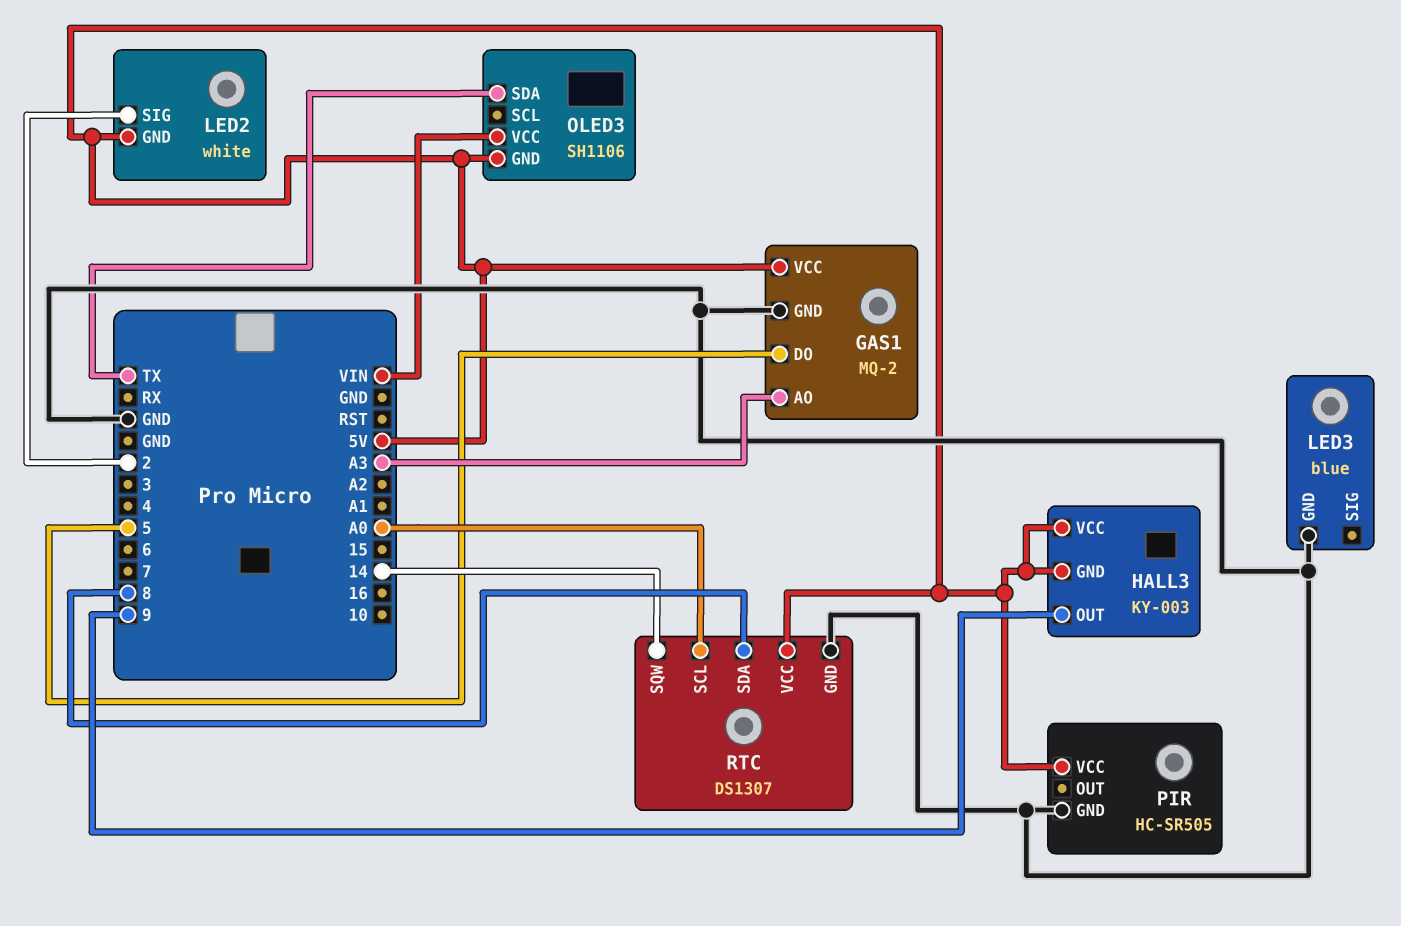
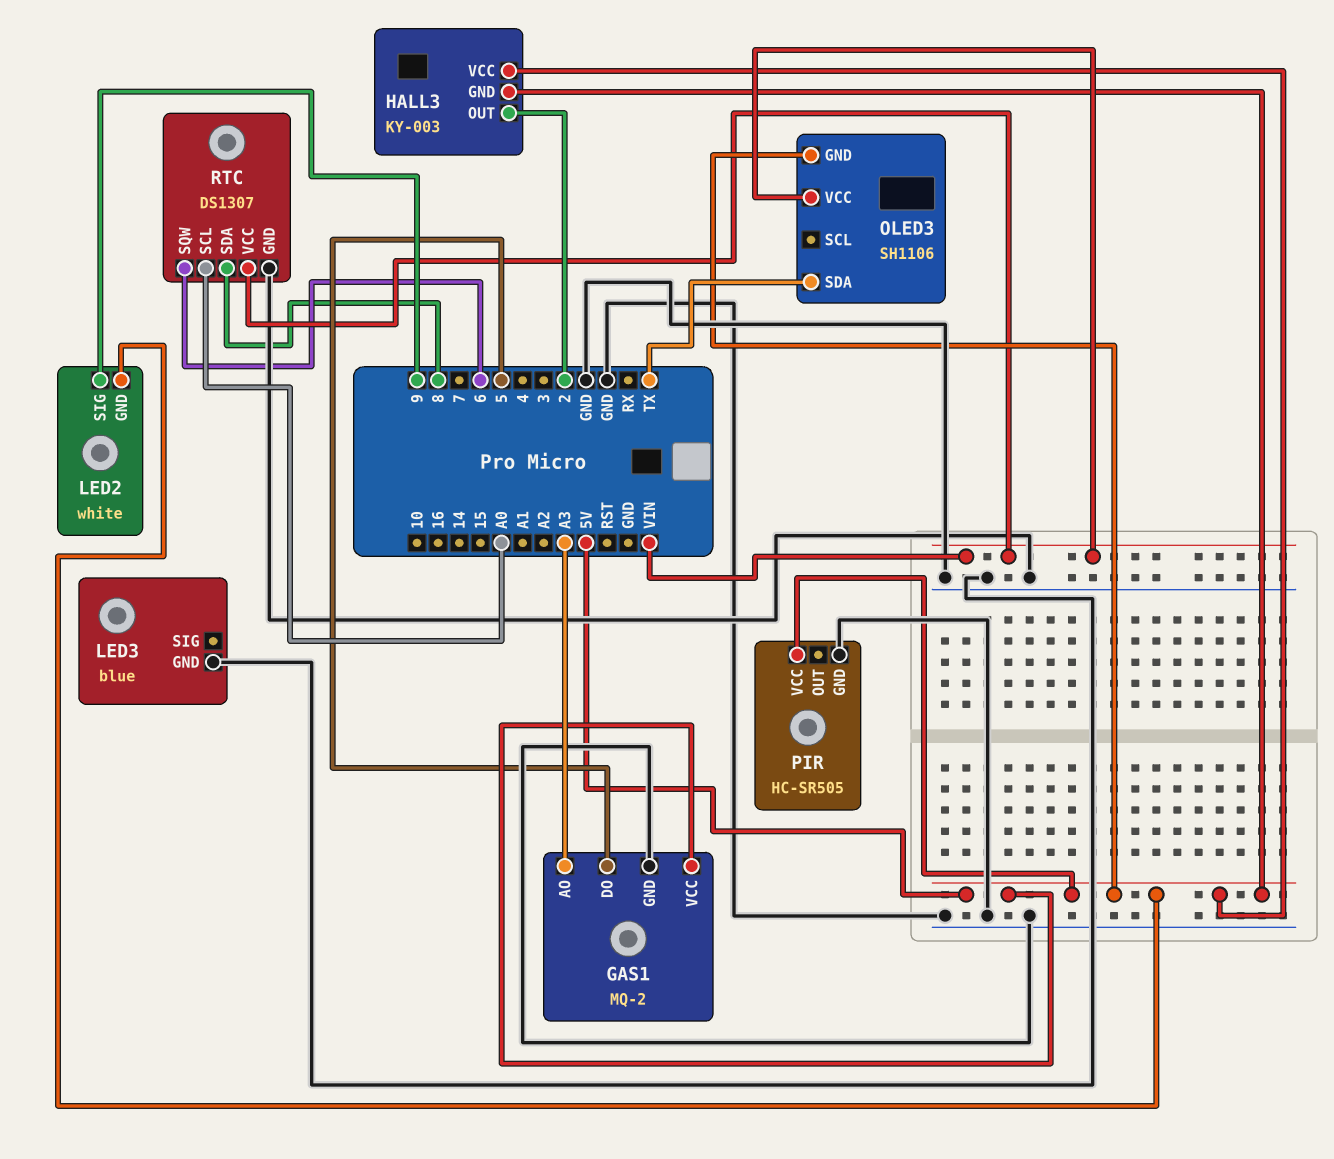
HALL3 pin OUT: 9 -> 2
LED2 pin SIG: 2 -> 9
RTC pin SQW: 14 -> 6
RTC pin VCC: 5V -> VIN

